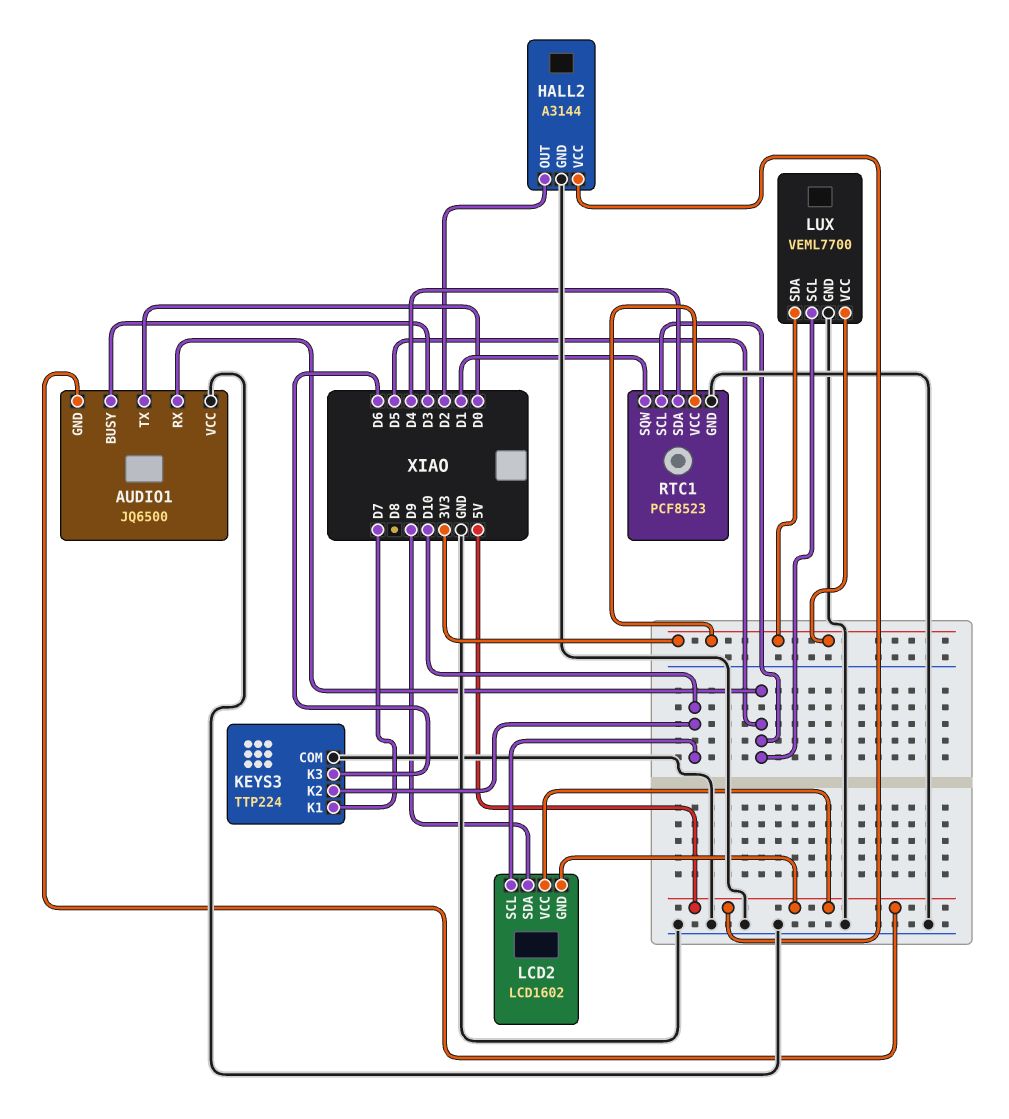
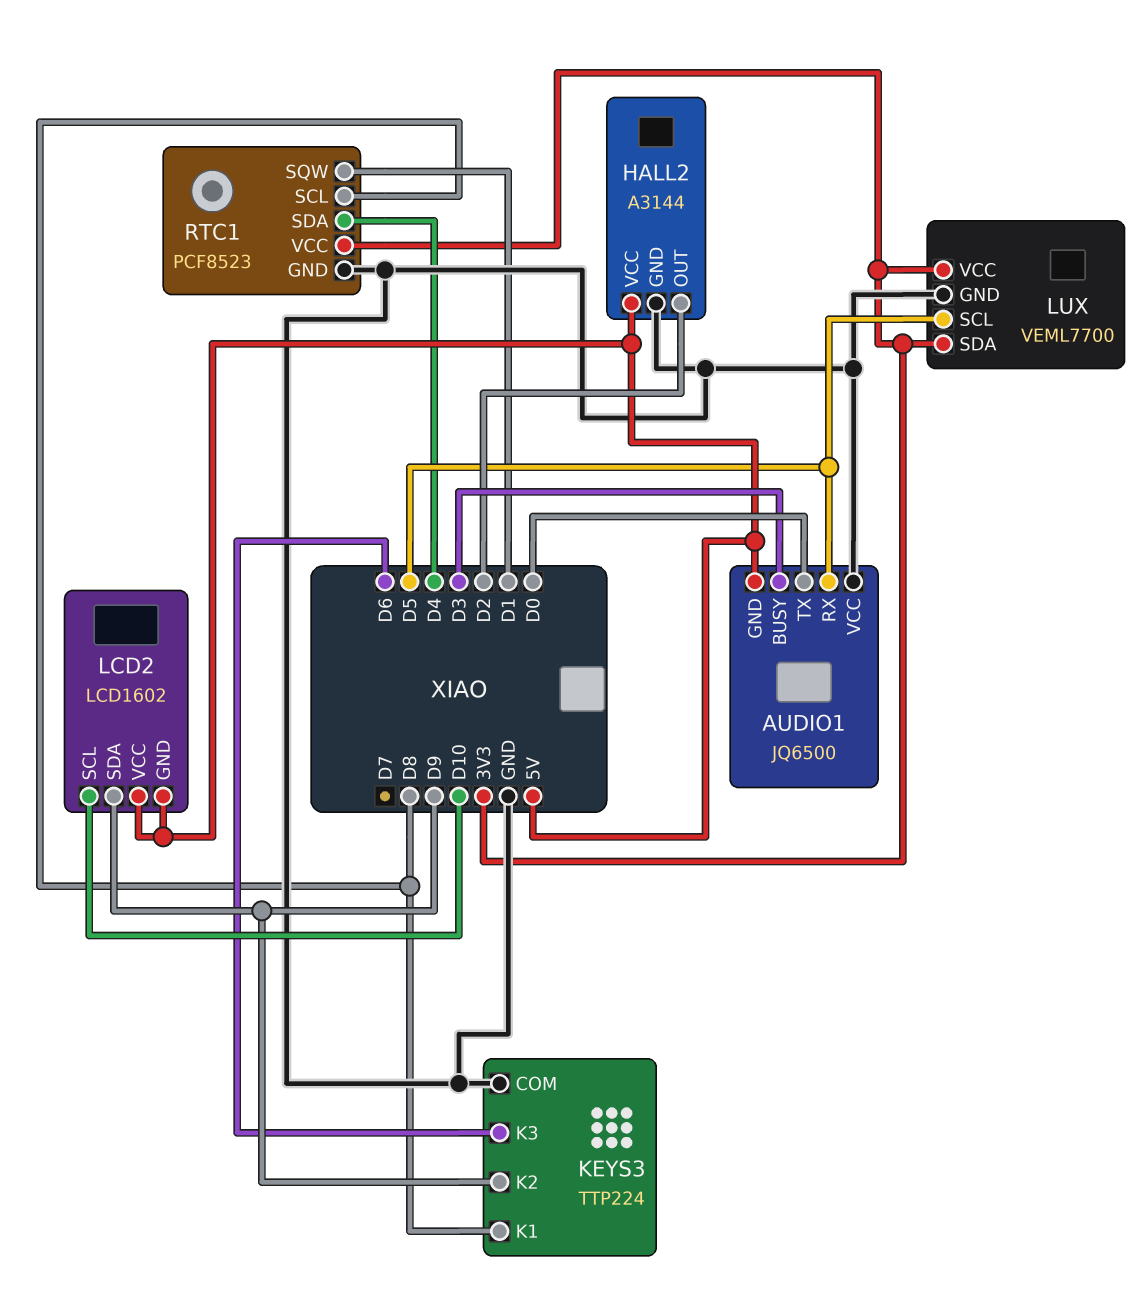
KEYS3 pin K1: D7 -> D8
KEYS3 pin K2: D10 -> D9
RTC1 pin SCL: D5 -> D8

